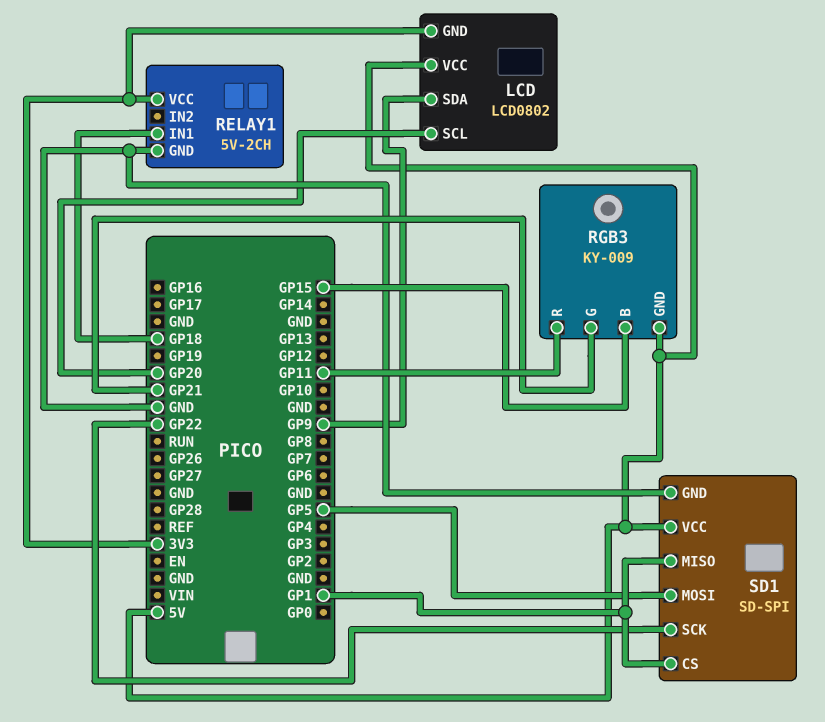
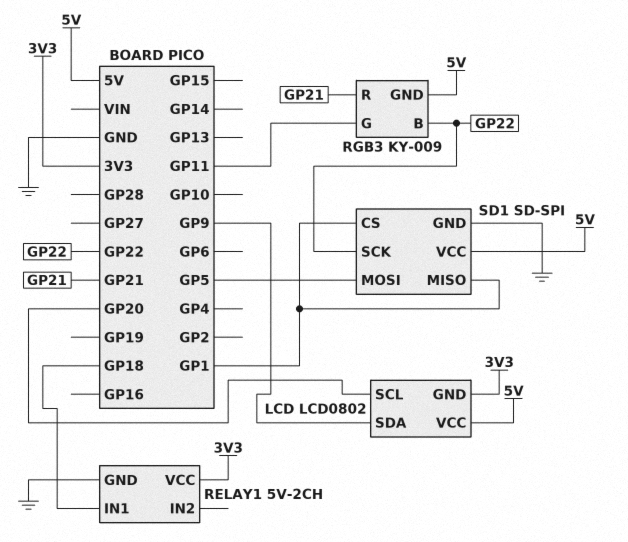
RGB3 pin B: GP15 -> GP22
RGB3 pin G: GP21 -> GP11
RGB3 pin R: GP11 -> GP21

